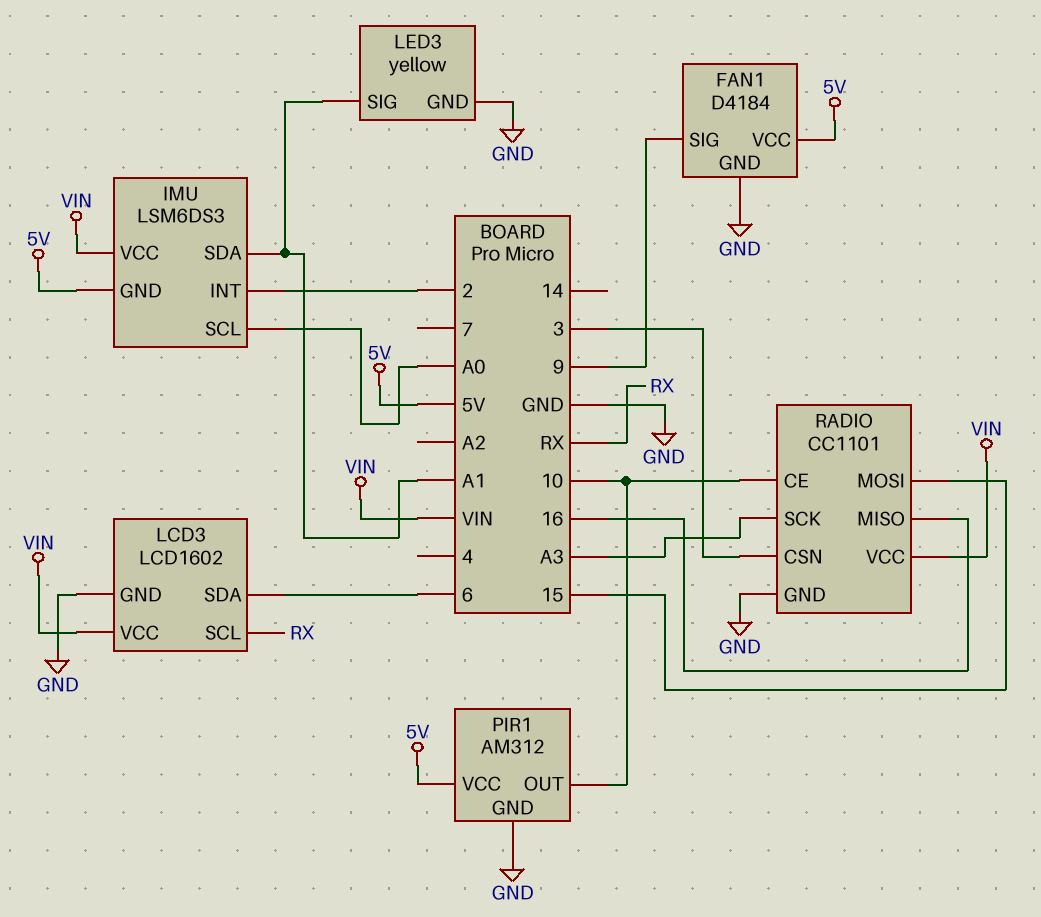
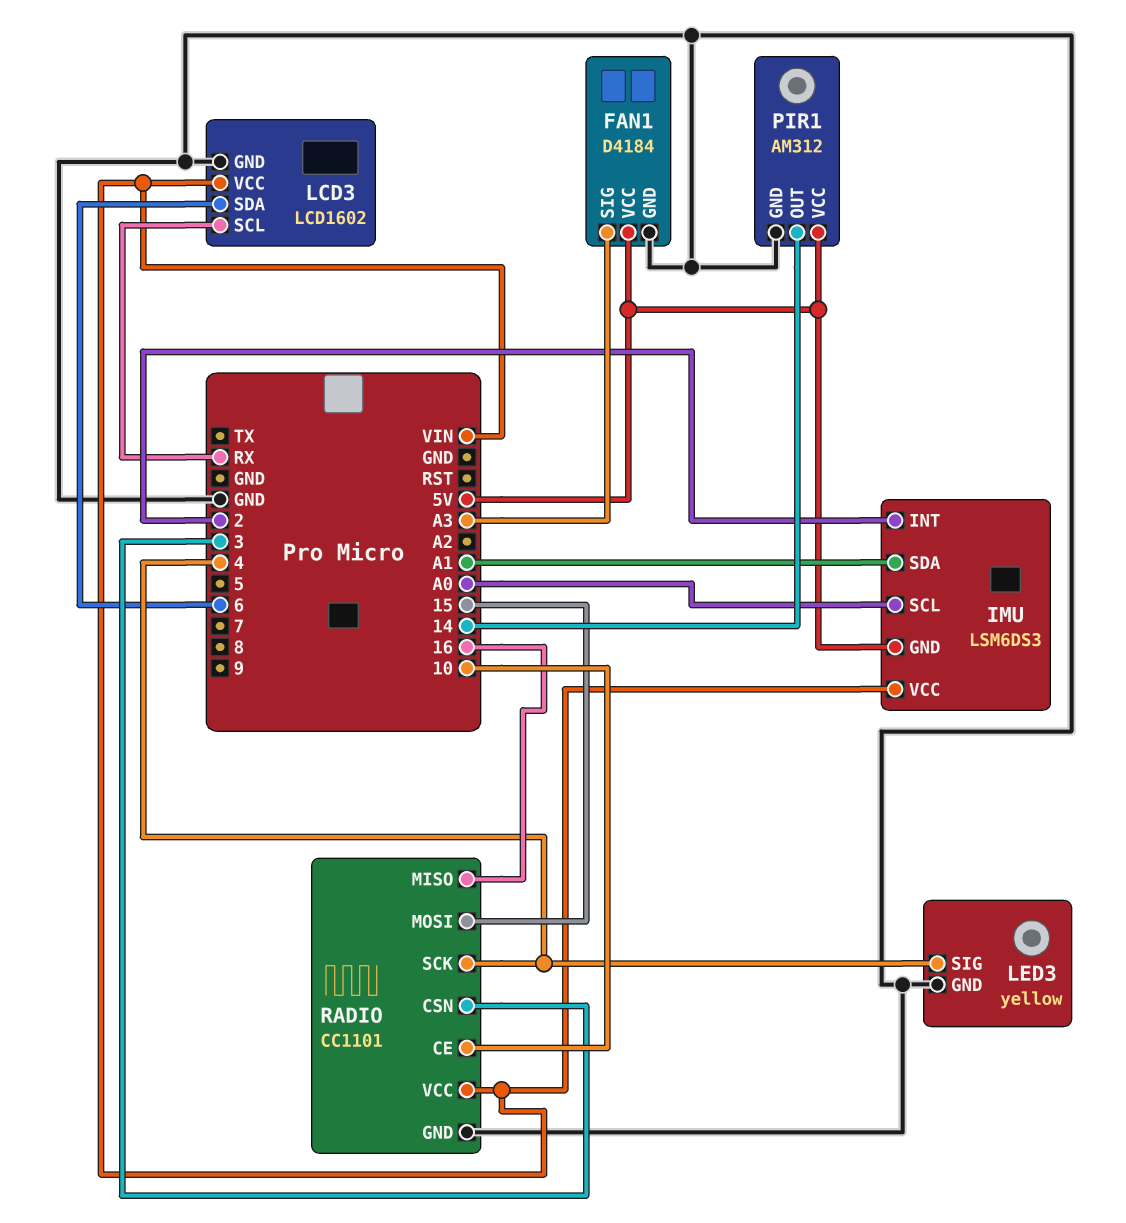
FAN1 pin SIG: 9 -> A3
LED3 pin SIG: A1 -> 4
PIR1 pin OUT: 10 -> 14
RADIO pin SCK: A3 -> 4

